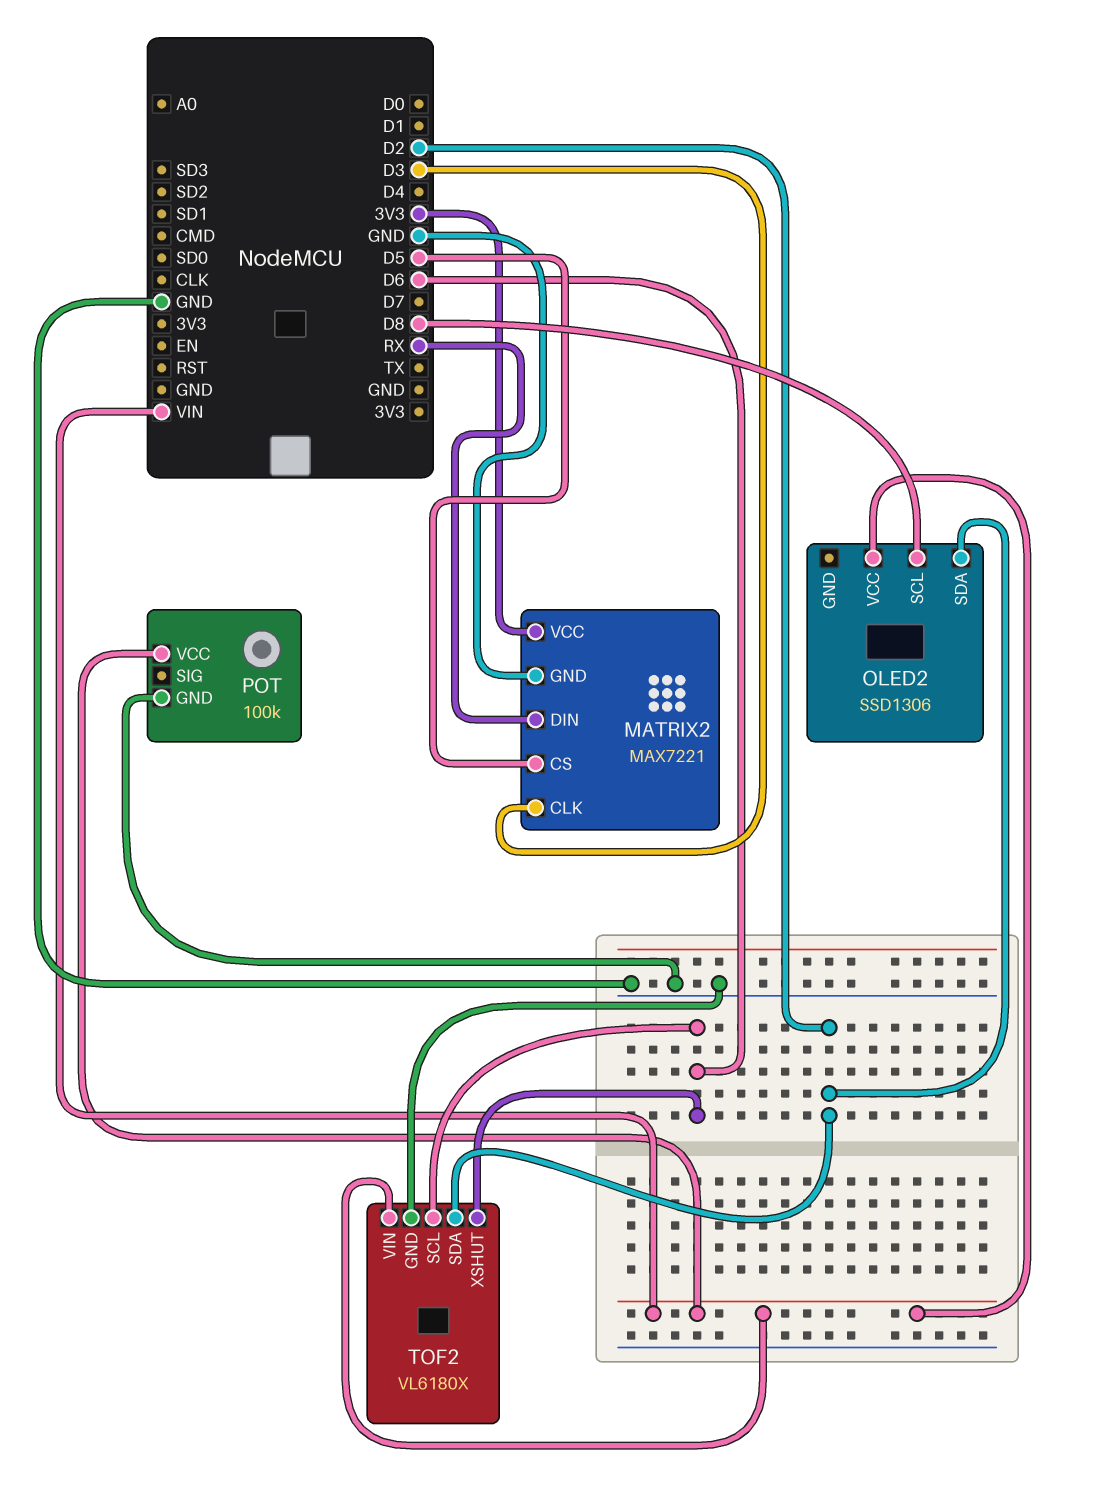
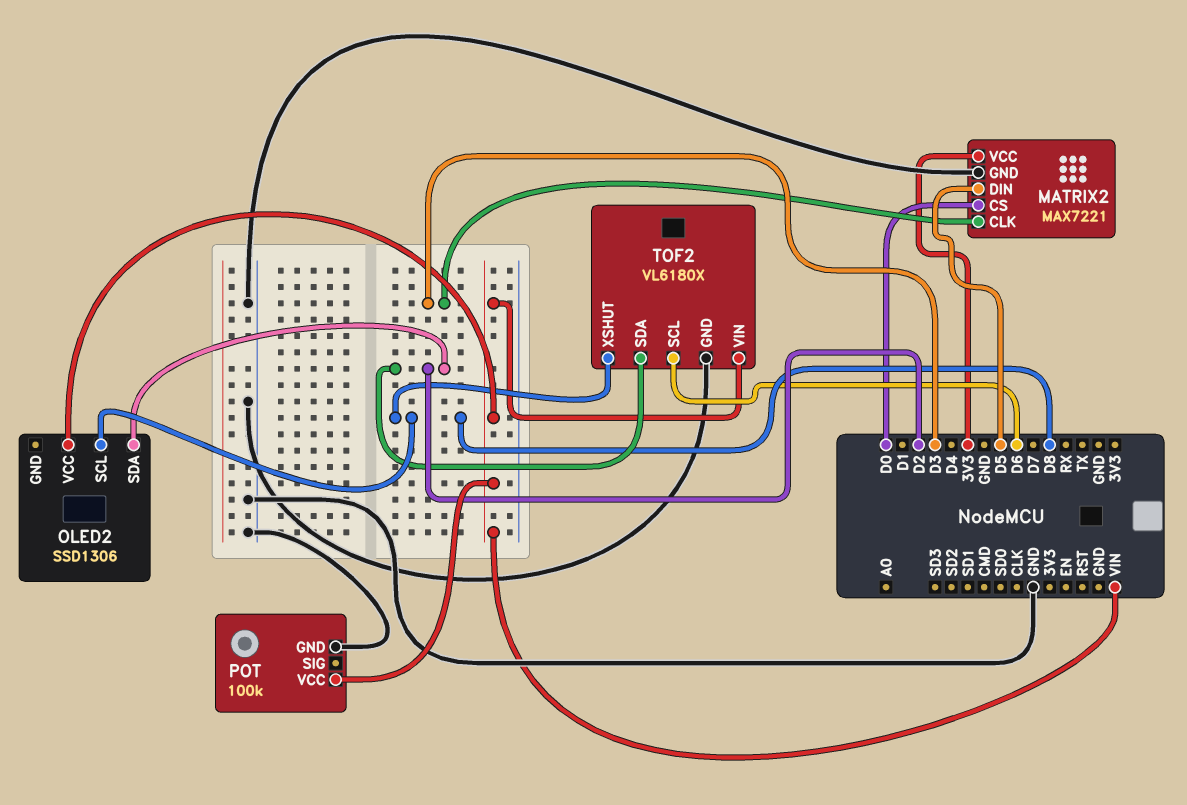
MATRIX2 pin CS: D5 -> D0
MATRIX2 pin DIN: RX -> D5
TOF2 pin XSHUT: D6 -> D8

